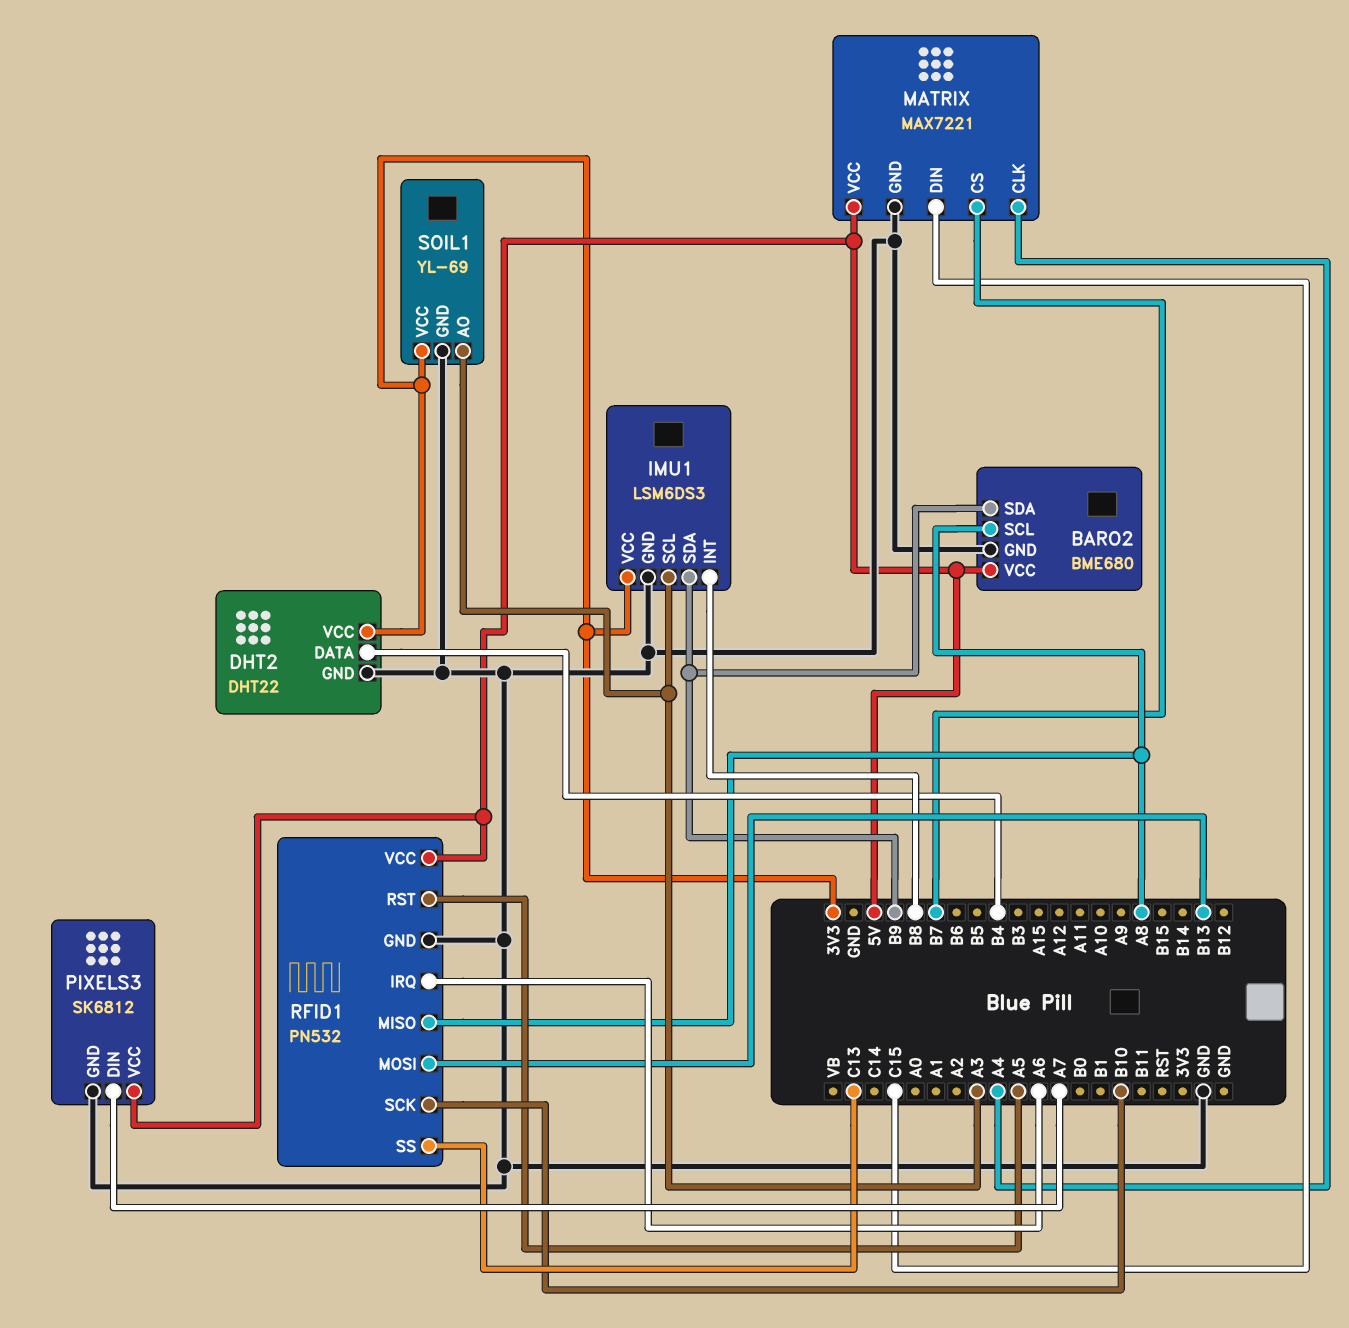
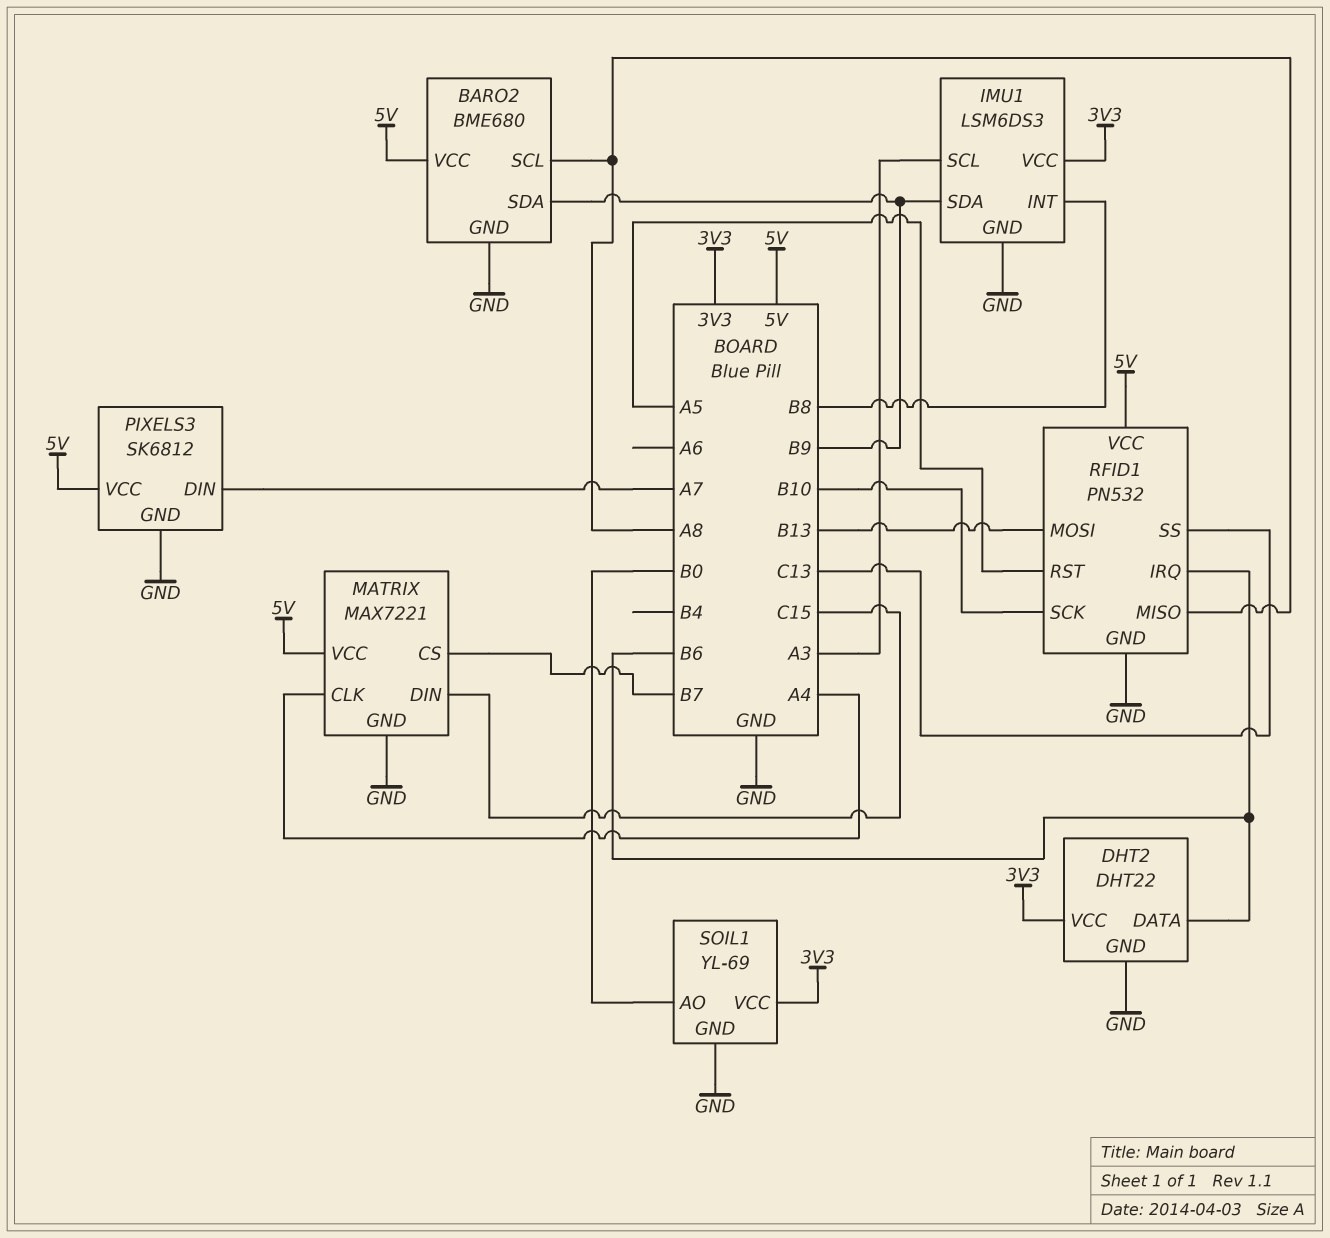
DHT2 pin DATA: B4 -> B6
RFID1 pin IRQ: A6 -> B6
SOIL1 pin AO: A3 -> B0

